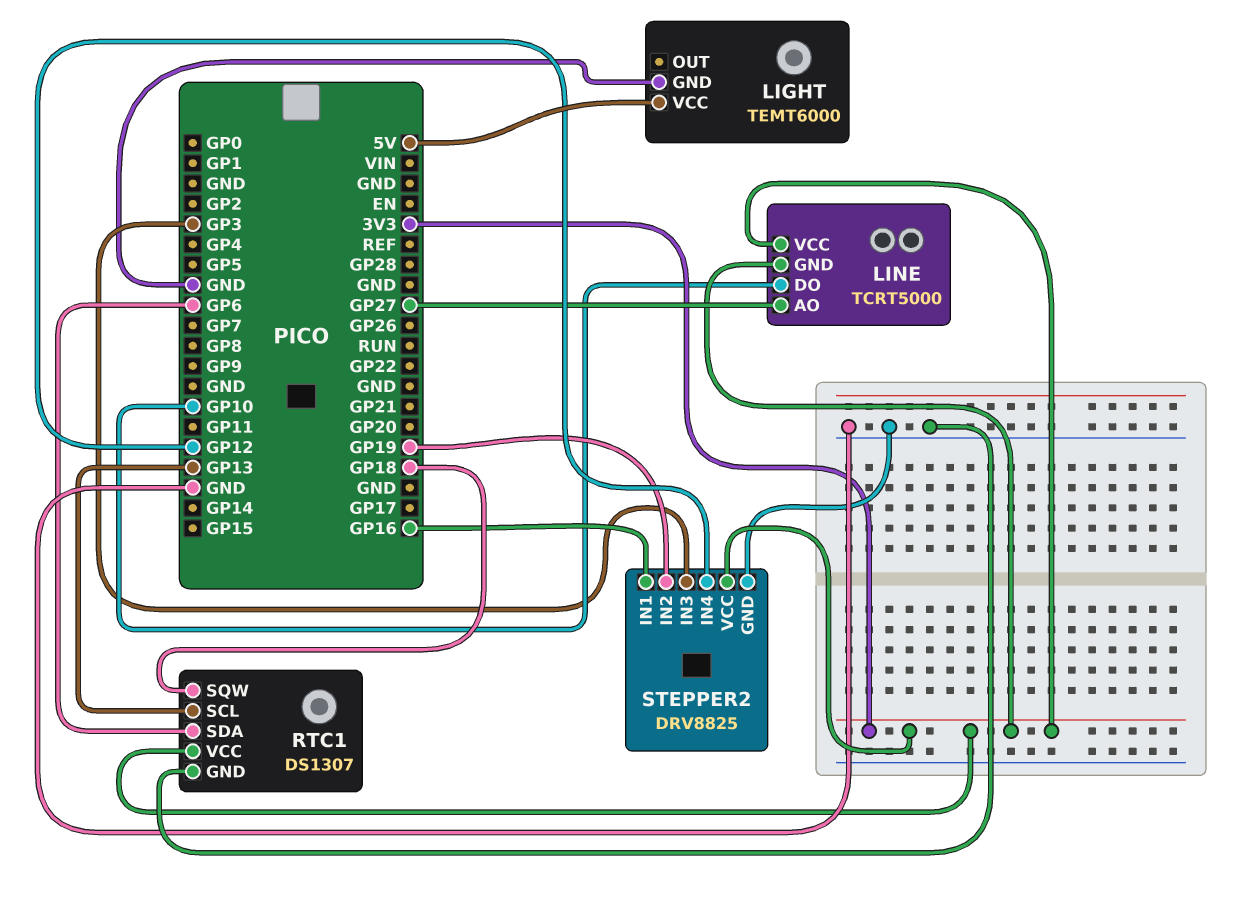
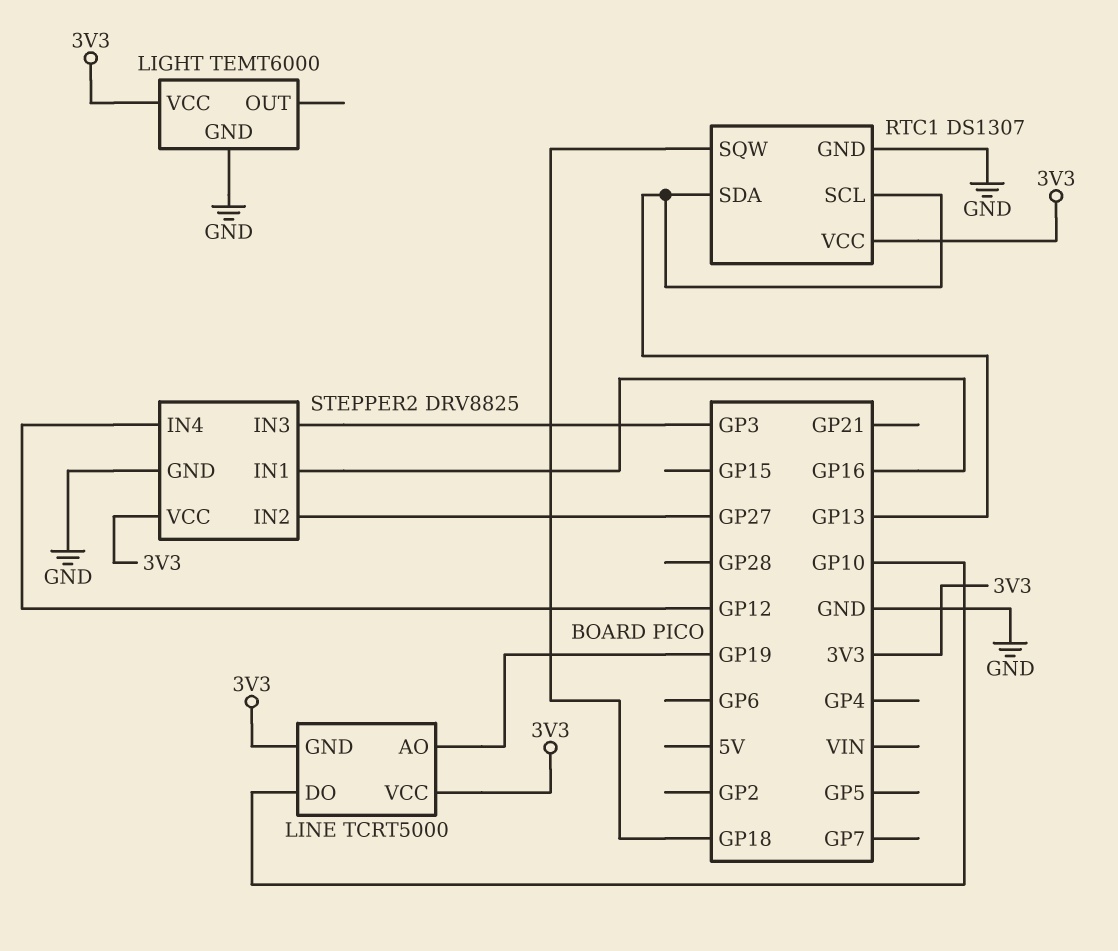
LIGHT pin VCC: 5V -> 3V3
LINE pin AO: GP27 -> GP19
RTC1 pin SDA: GP6 -> GP13
STEPPER2 pin IN2: GP19 -> GP27

